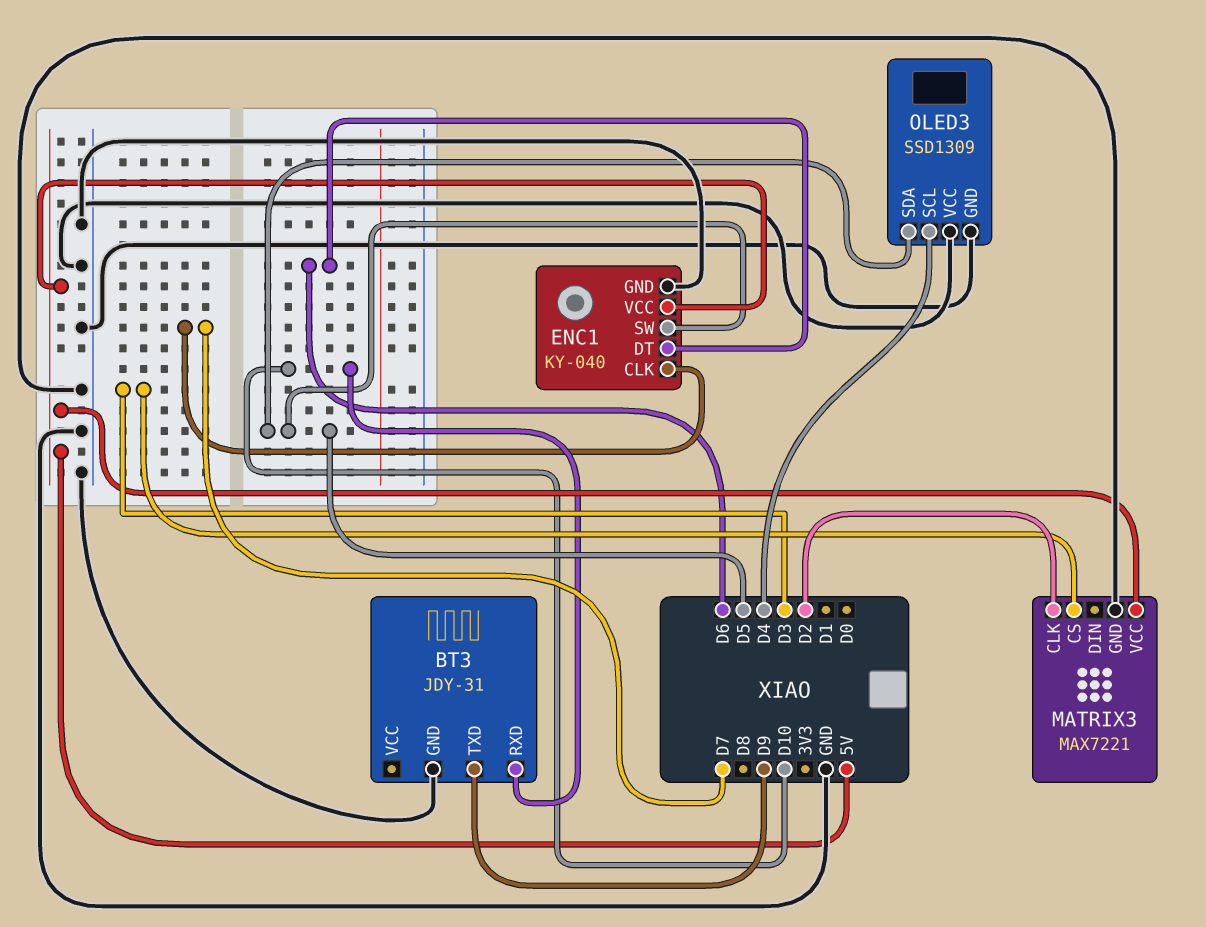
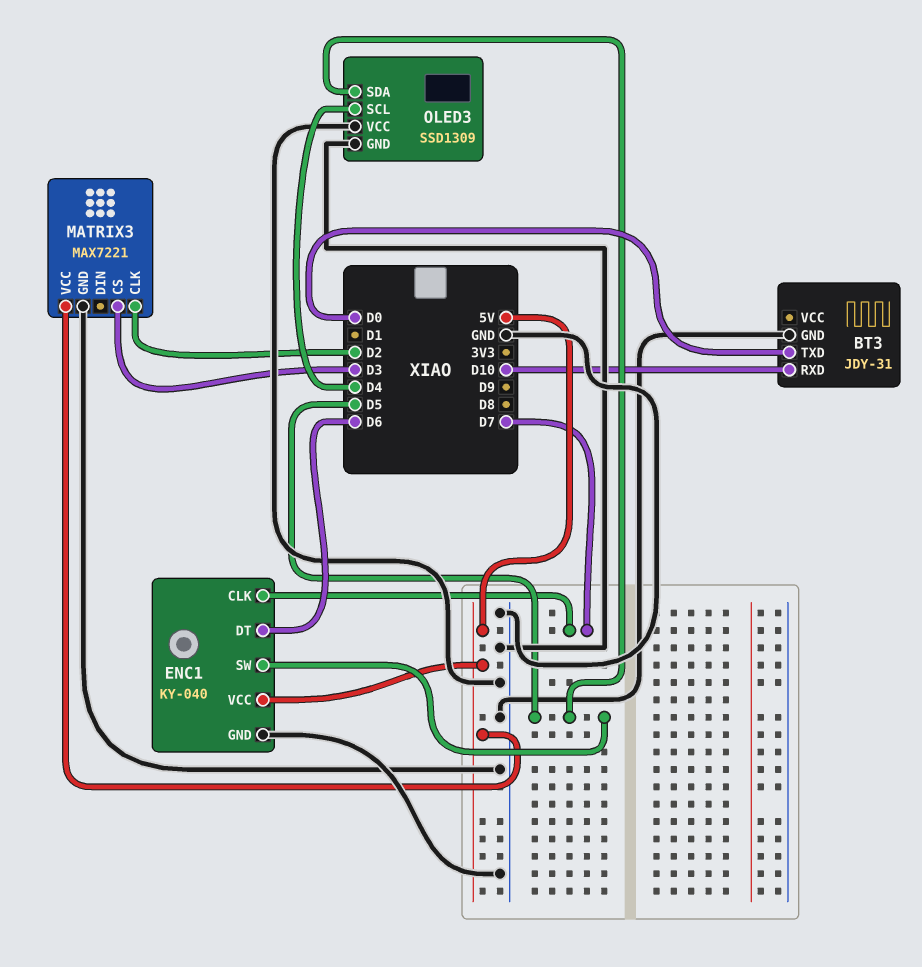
BT3 pin TXD: D9 -> D0

